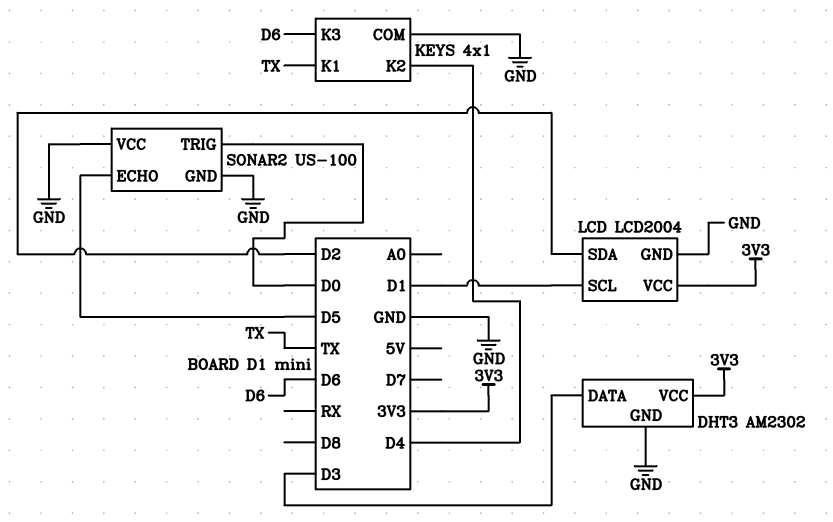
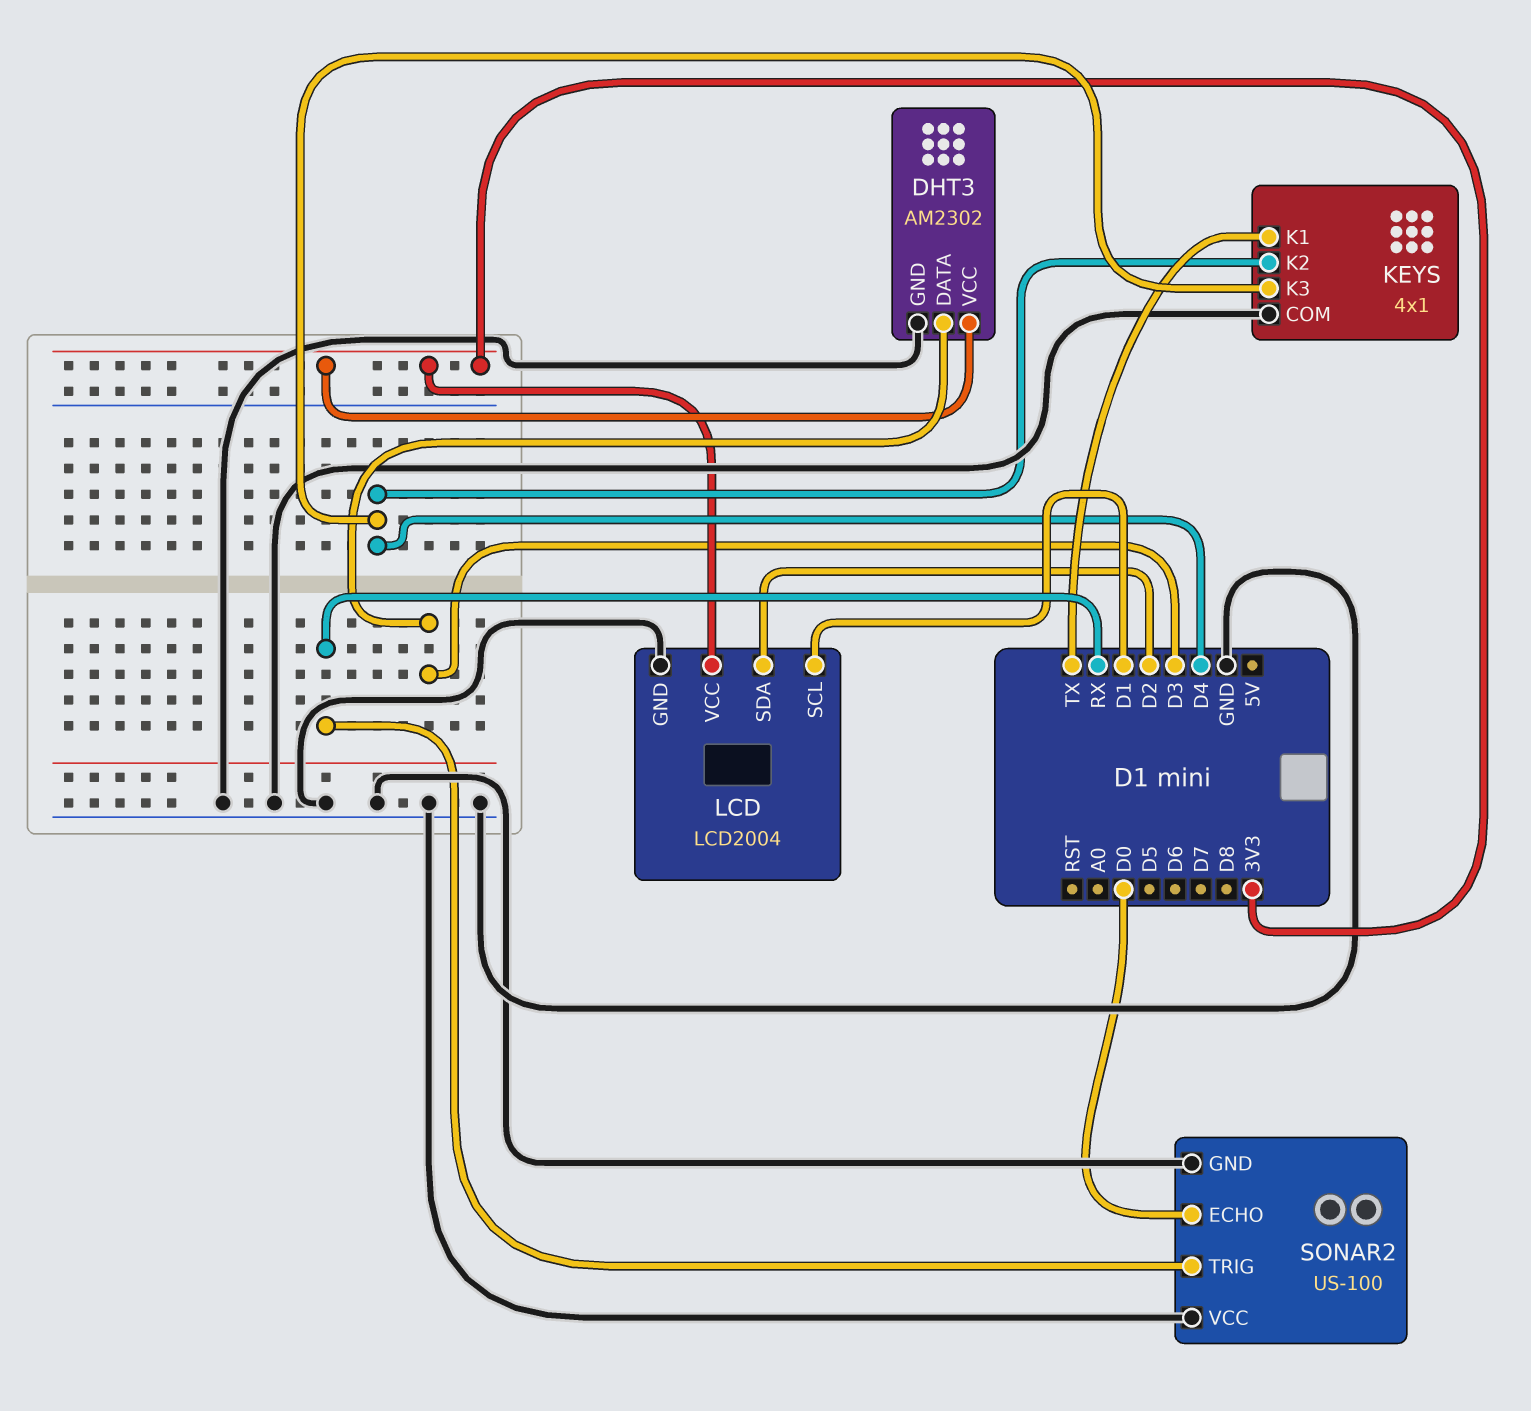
KEYS pin K3: D6 -> D4
SONAR2 pin ECHO: D5 -> D0
SONAR2 pin TRIG: D0 -> RX

